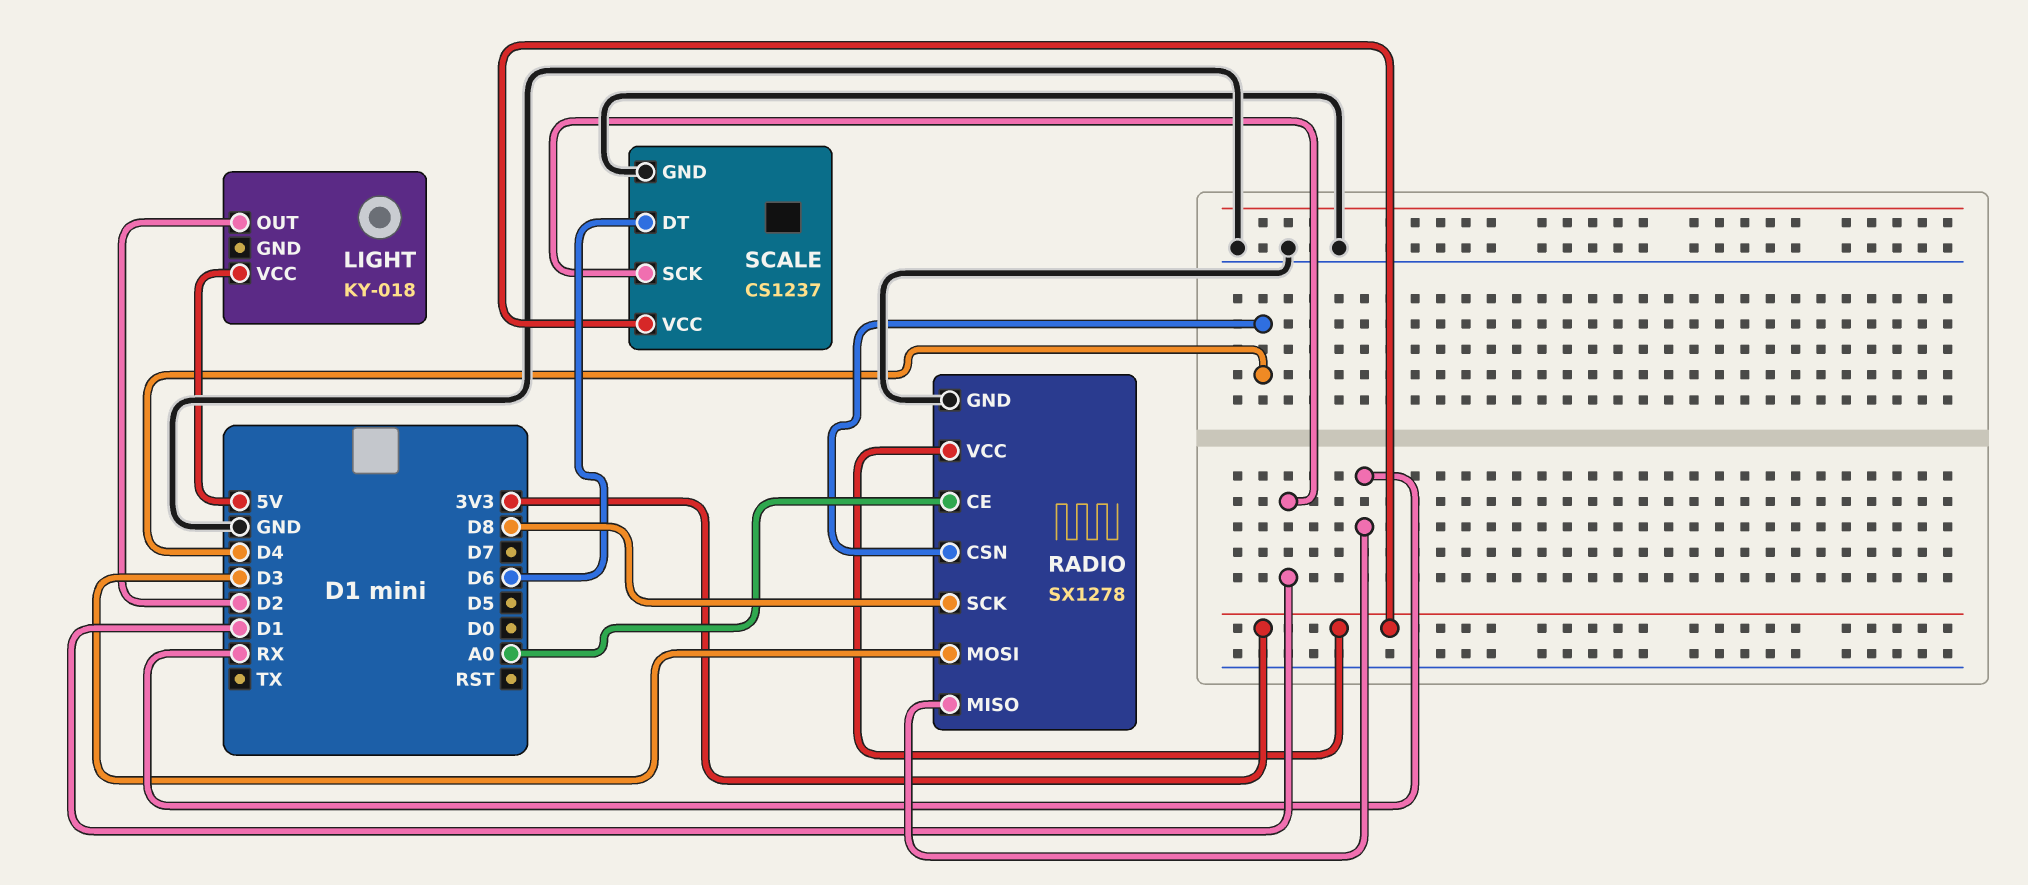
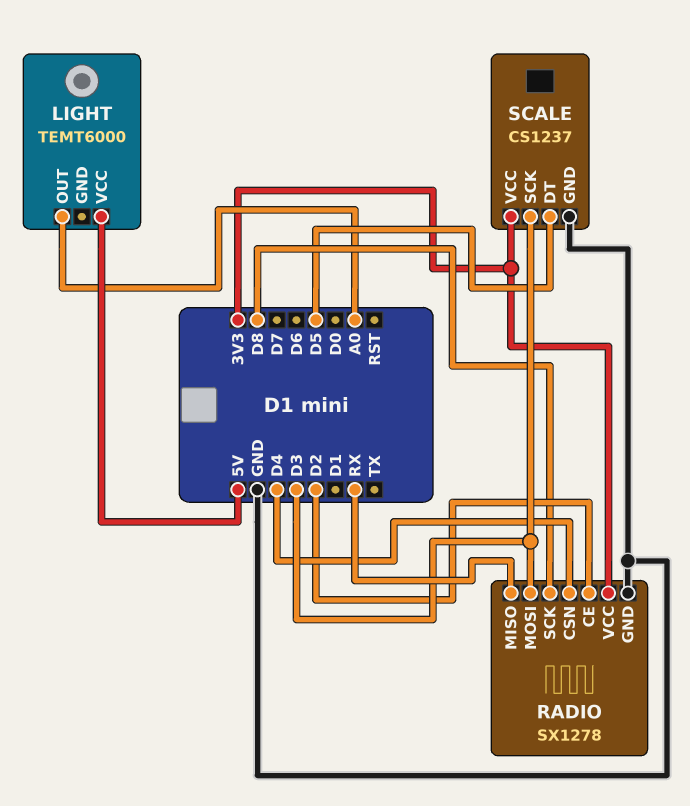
LIGHT: KY-018 -> TEMT6000
LIGHT pin OUT: D2 -> A0
RADIO pin CE: A0 -> D2
SCALE pin DT: D6 -> D5
SCALE pin SCK: D1 -> D3

